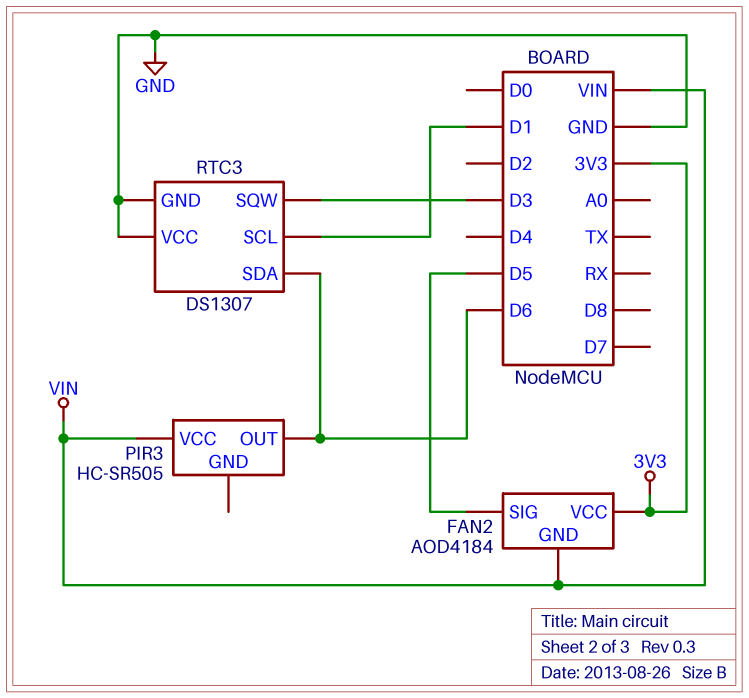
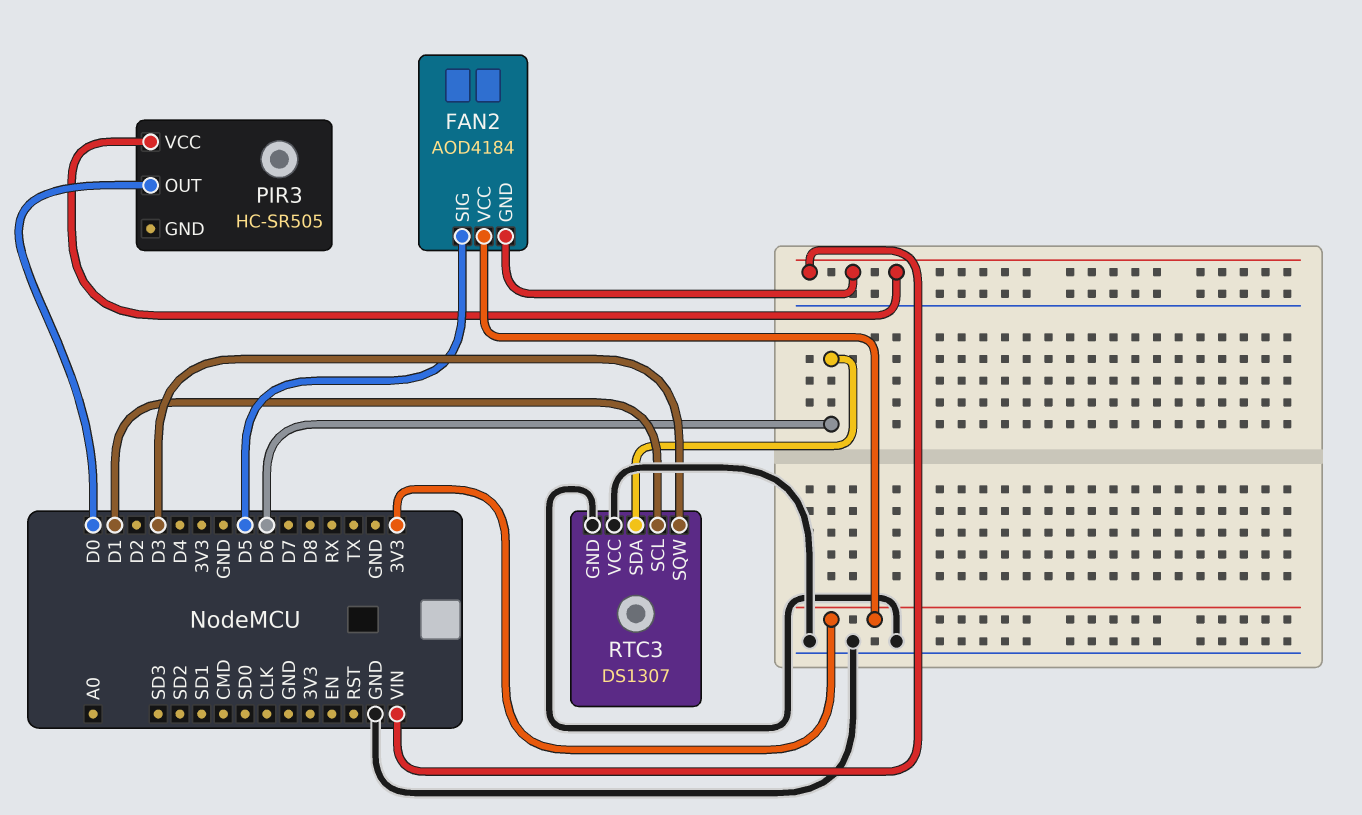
PIR3 pin OUT: D6 -> D0

